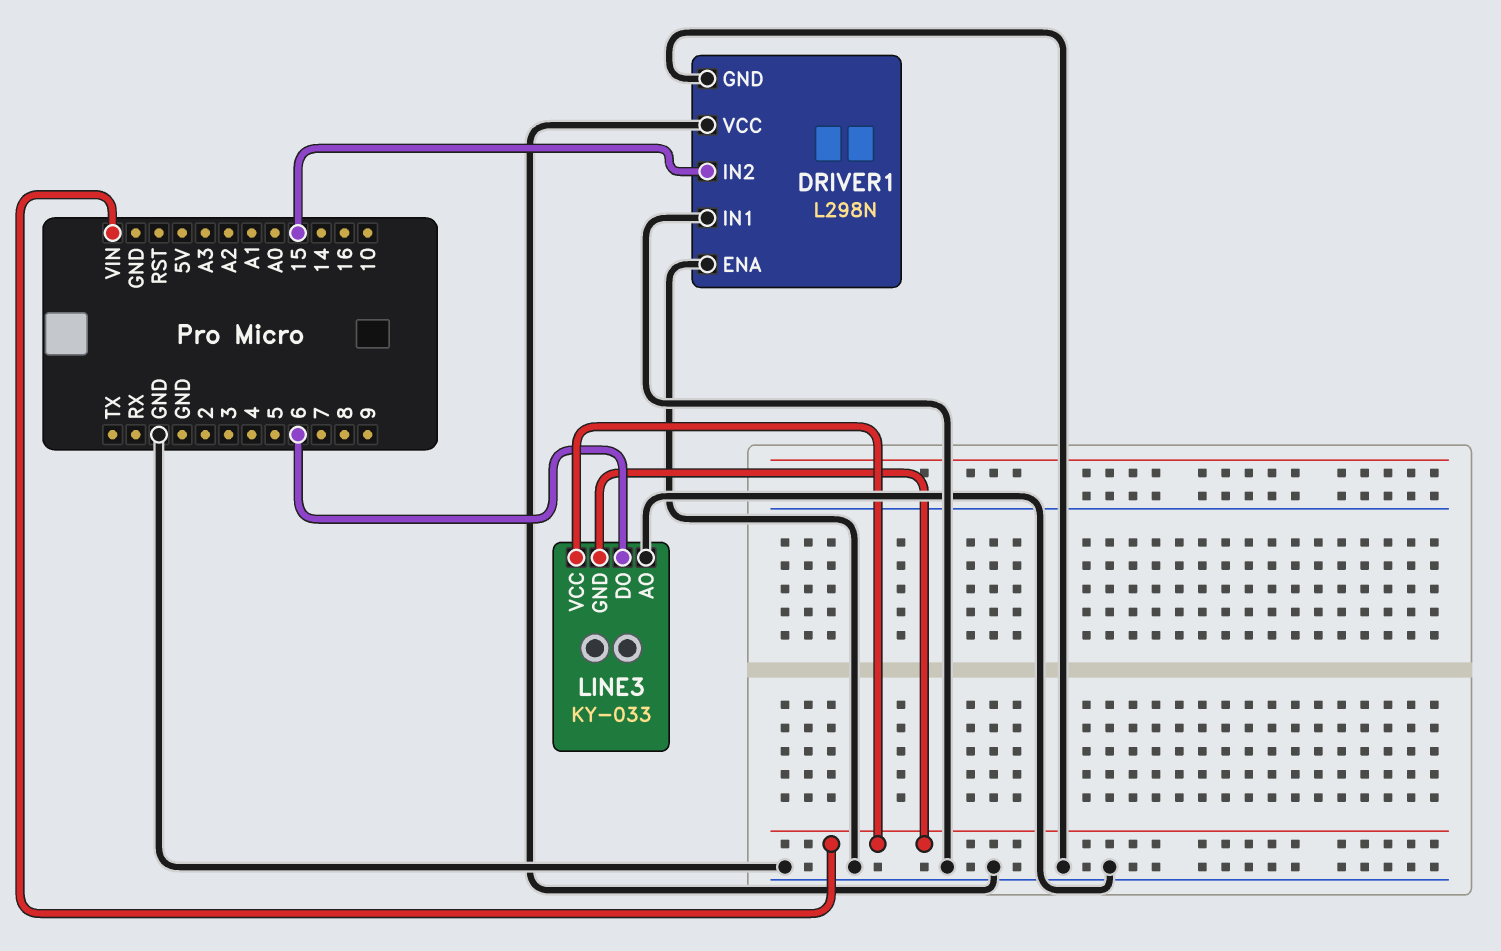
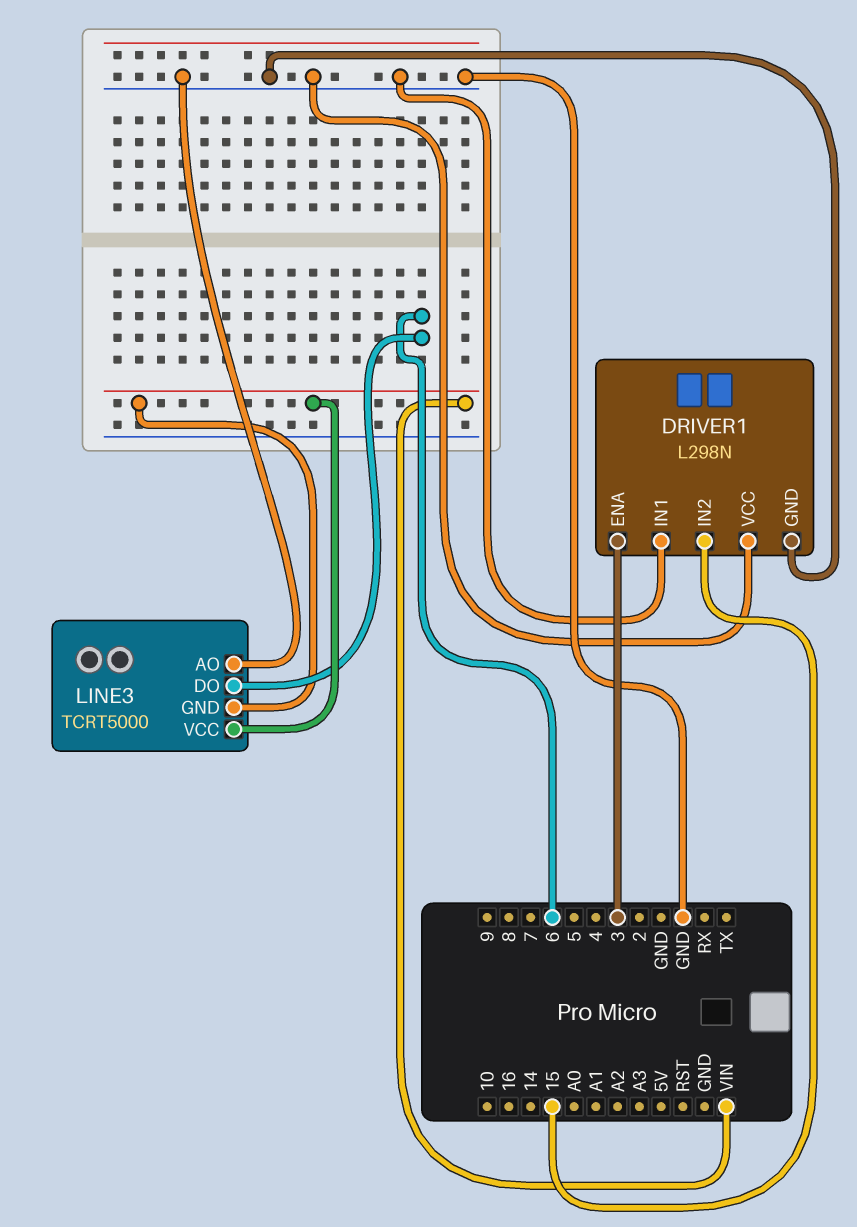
DRIVER1 pin ENA: GND -> 3
LINE3: KY-033 -> TCRT5000

